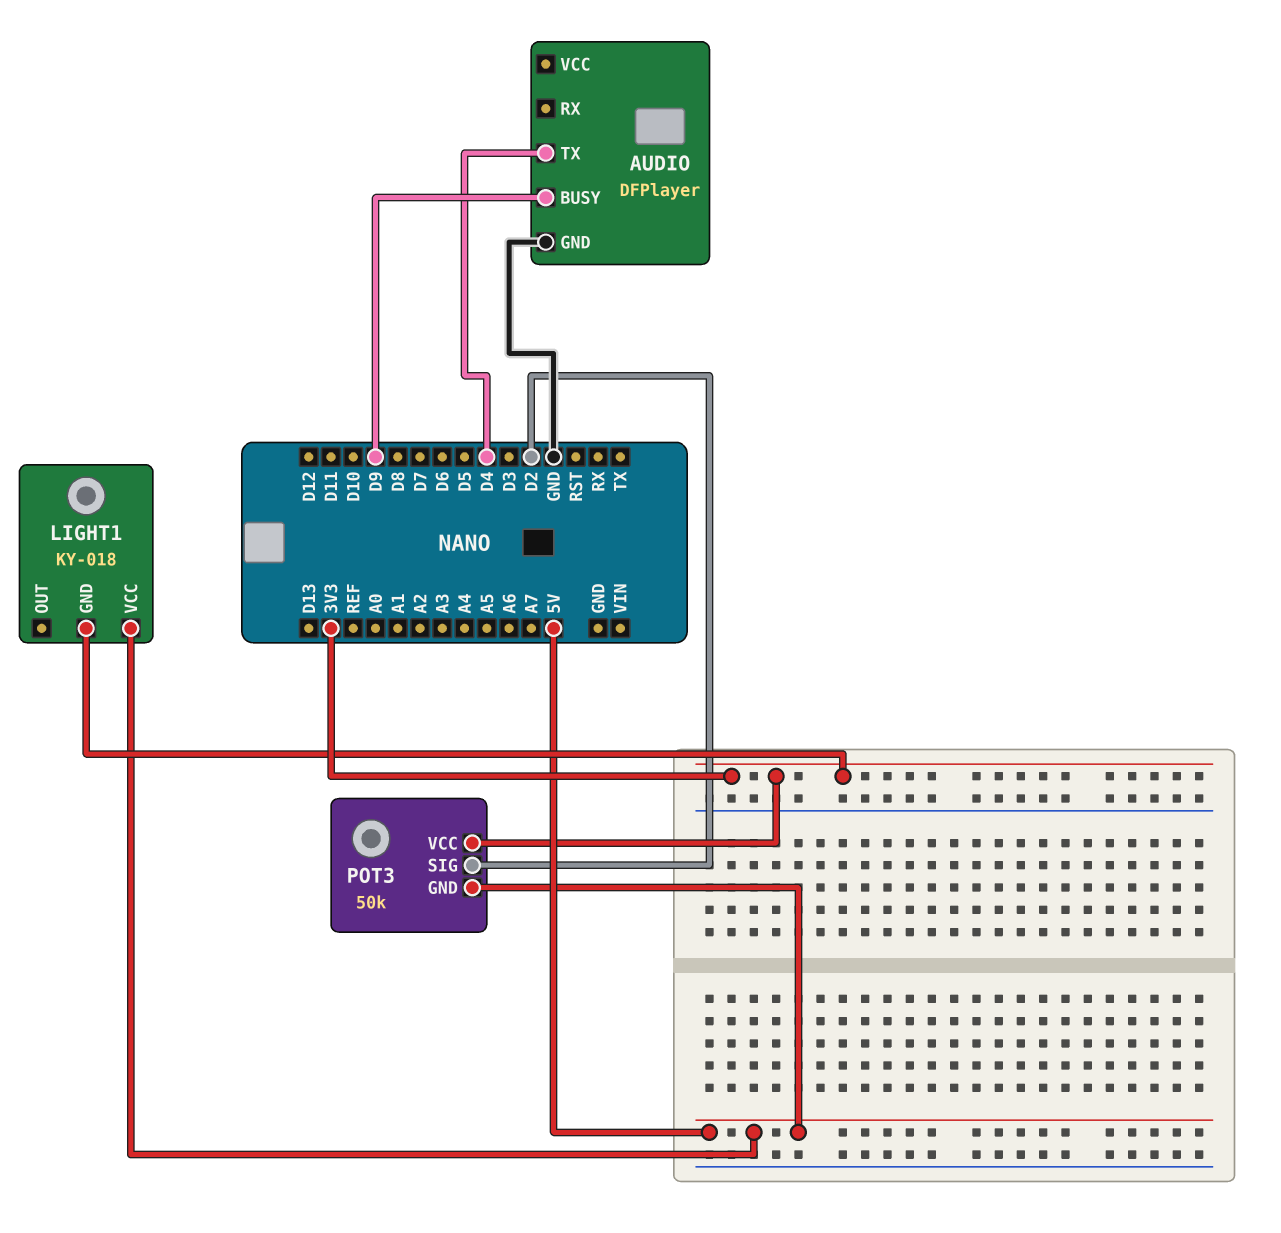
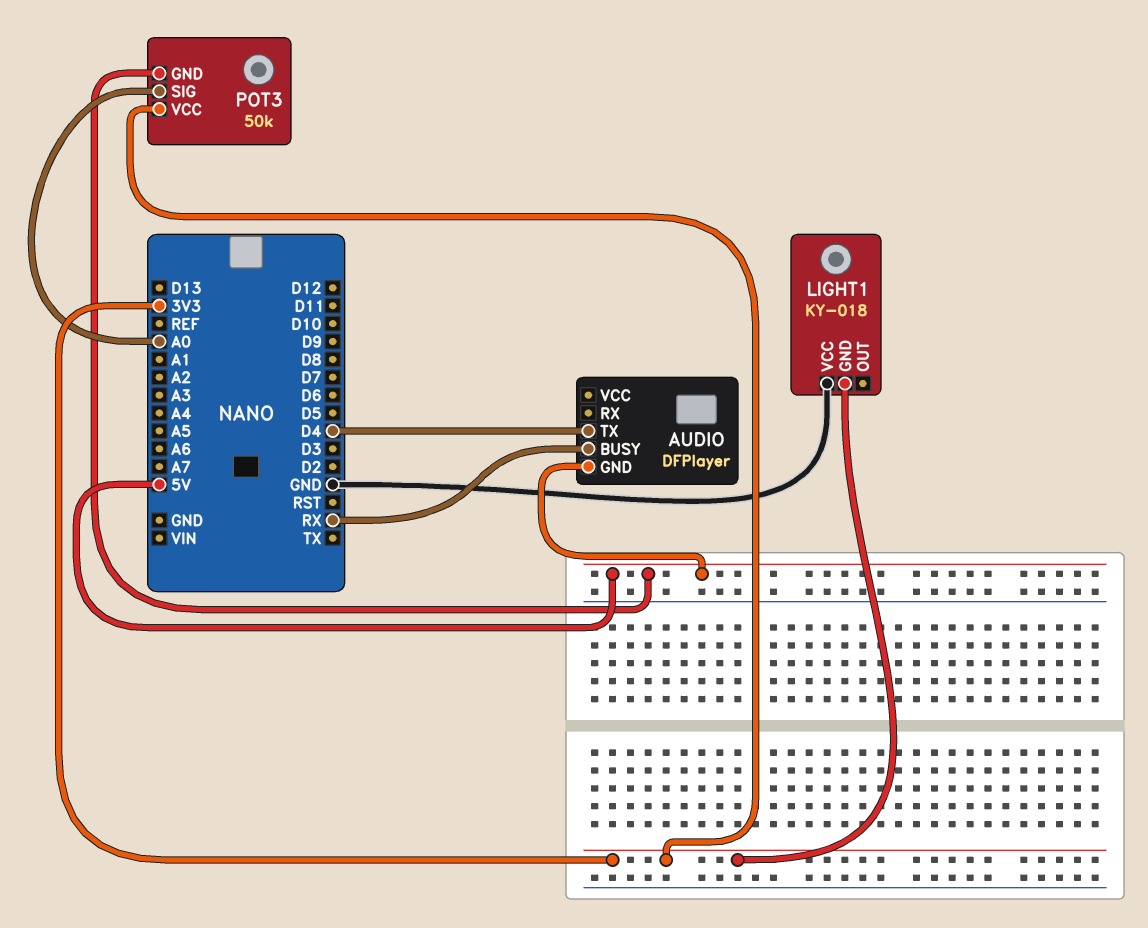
AUDIO pin BUSY: D9 -> RX
AUDIO pin GND: GND -> 5V
LIGHT1 pin VCC: 5V -> GND
POT3 pin SIG: D2 -> A0

